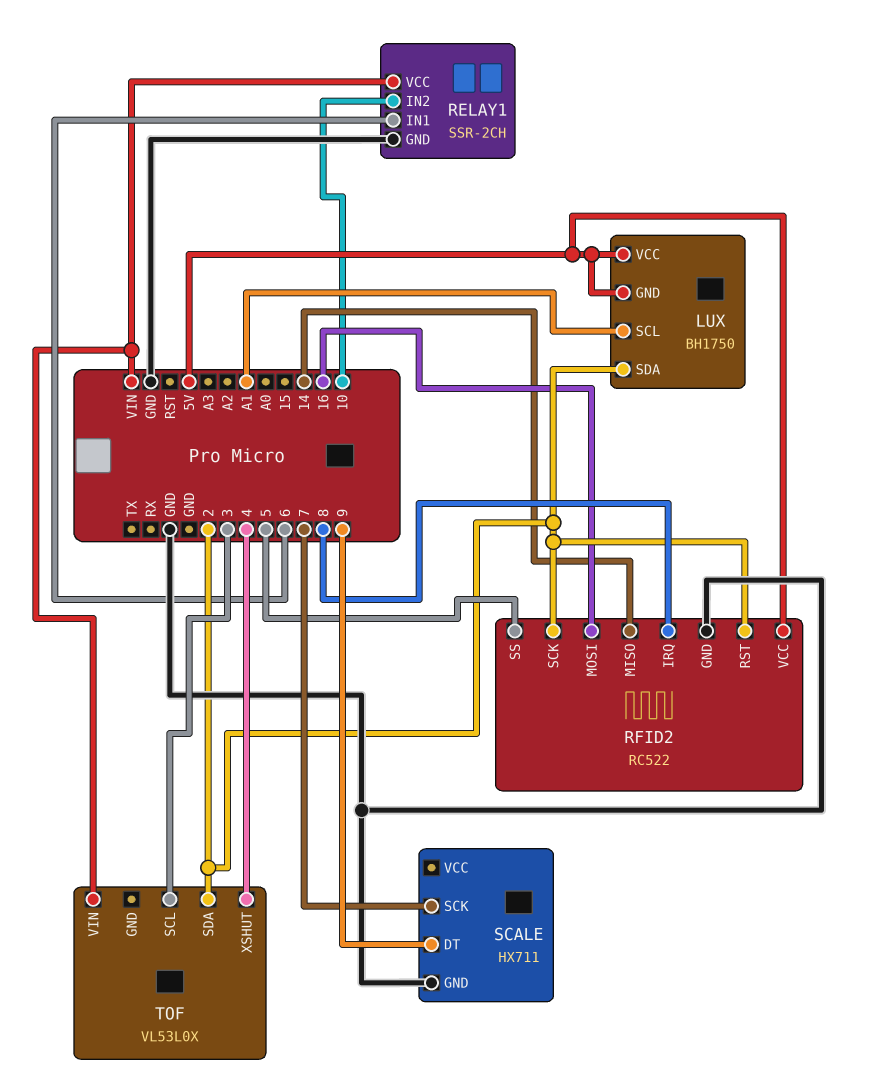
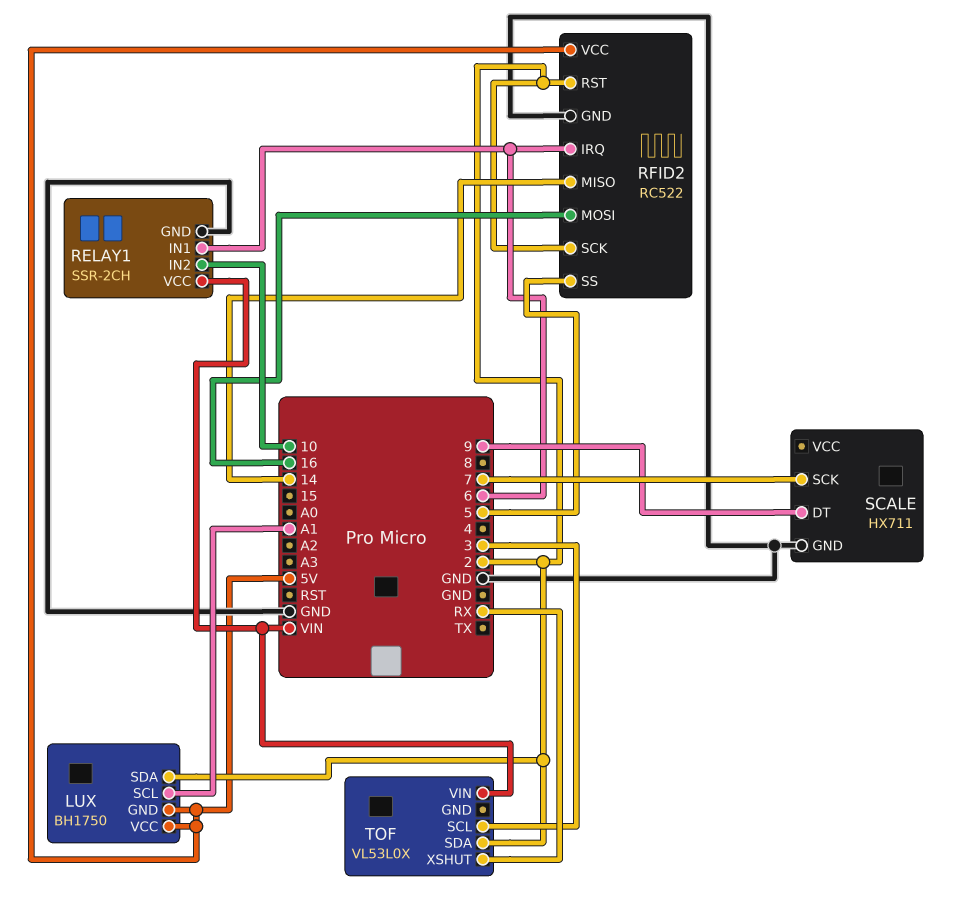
RFID2 pin IRQ: 8 -> 6
TOF pin XSHUT: 4 -> RX

